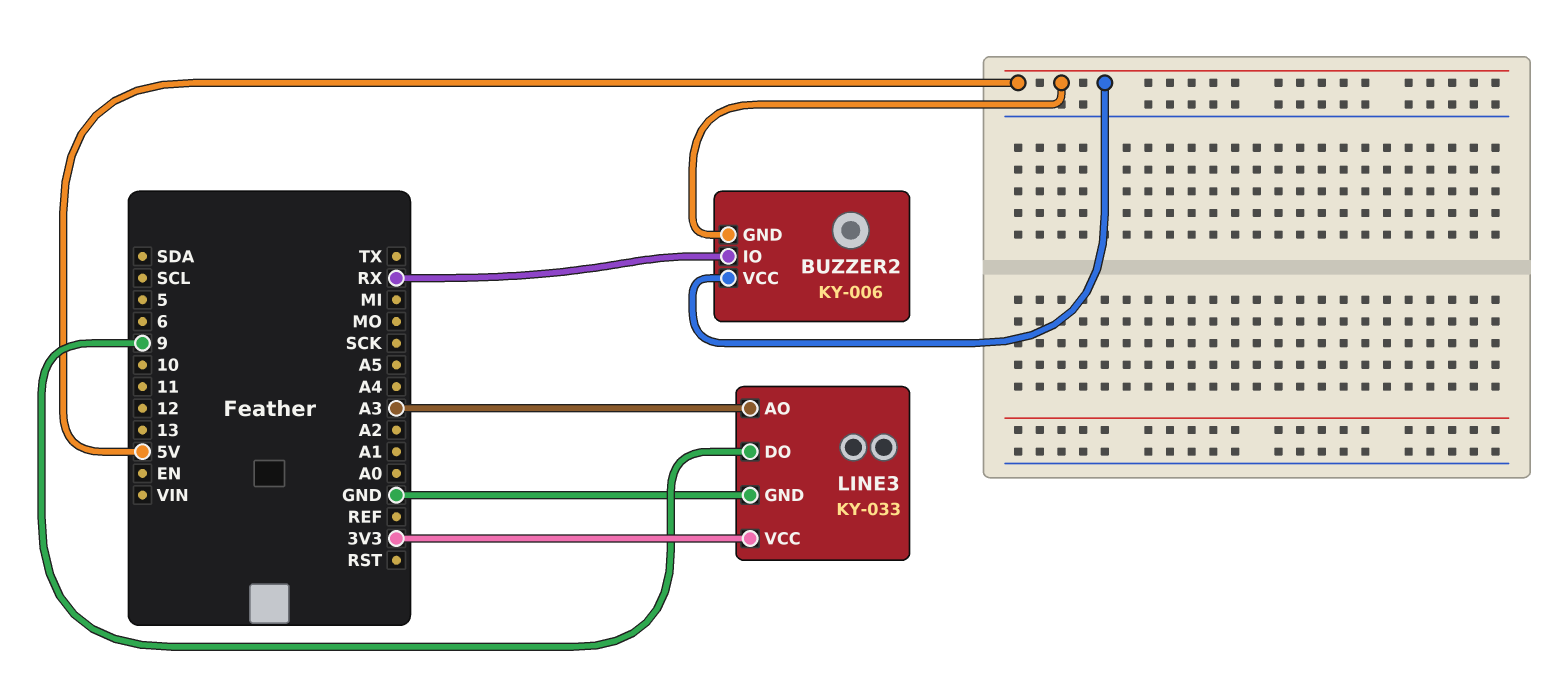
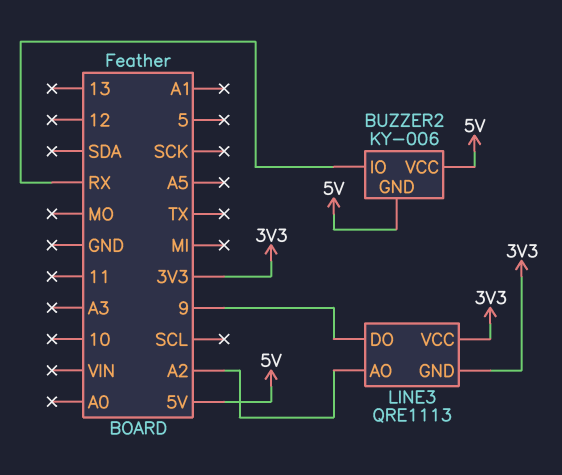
LINE3: KY-033 -> QRE1113
LINE3 pin AO: A3 -> A2
LINE3 pin GND: GND -> 3V3

